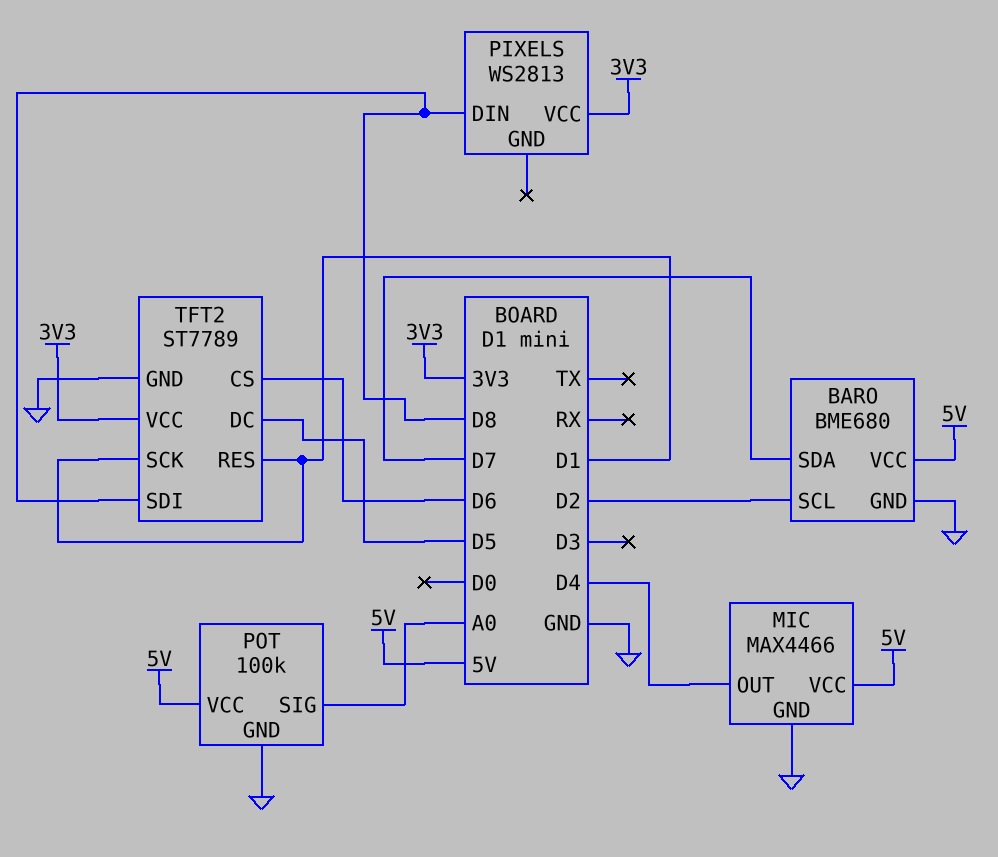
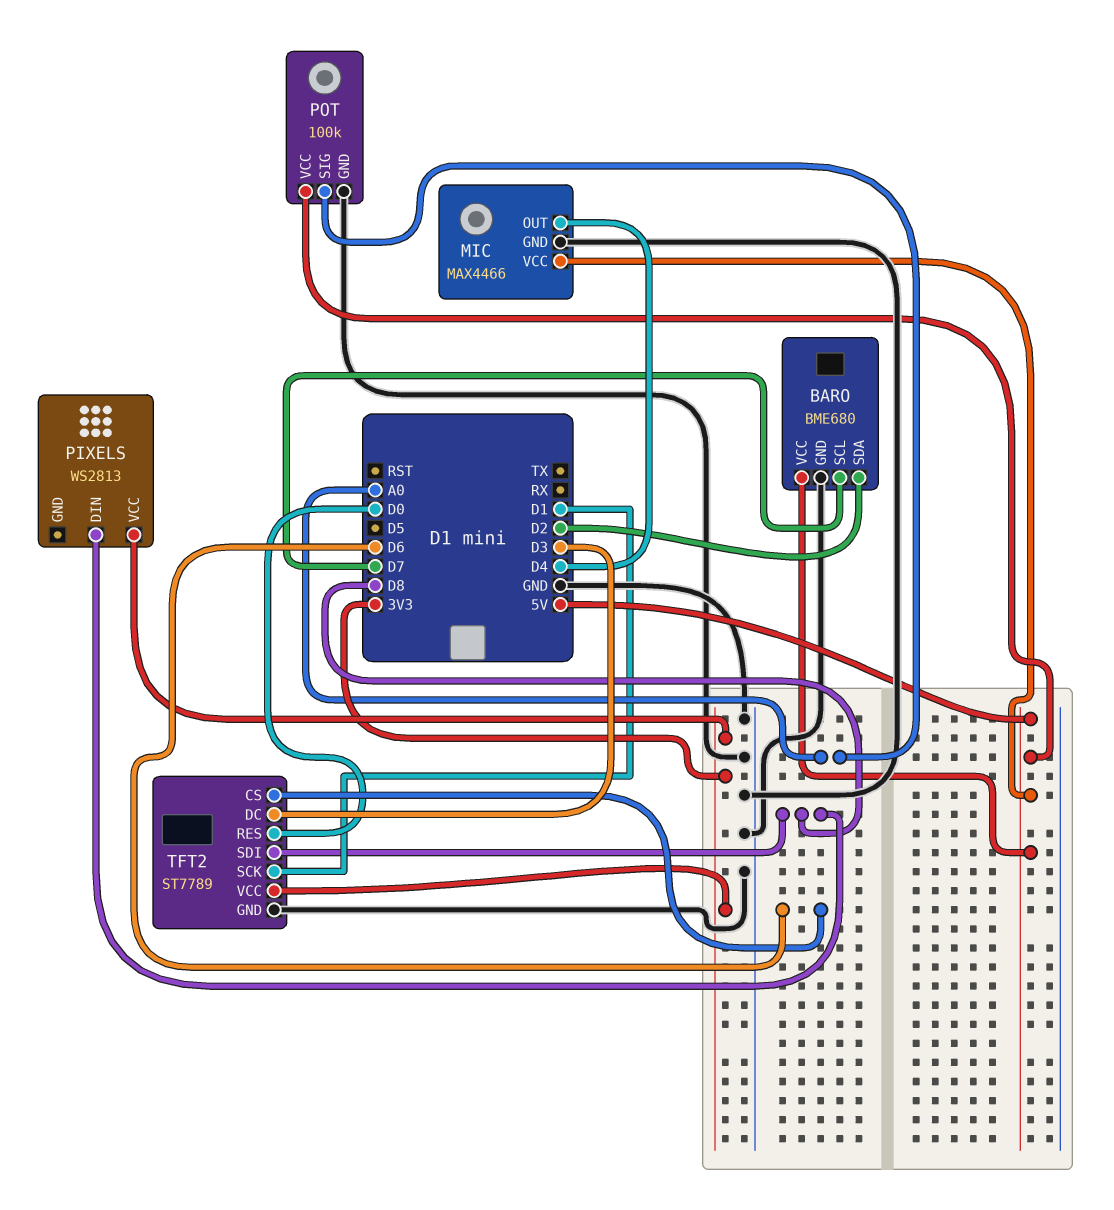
BARO pin SCL: D2 -> D7
BARO pin SDA: D7 -> D2
TFT2 pin DC: D5 -> D3
TFT2 pin RES: D1 -> D0

